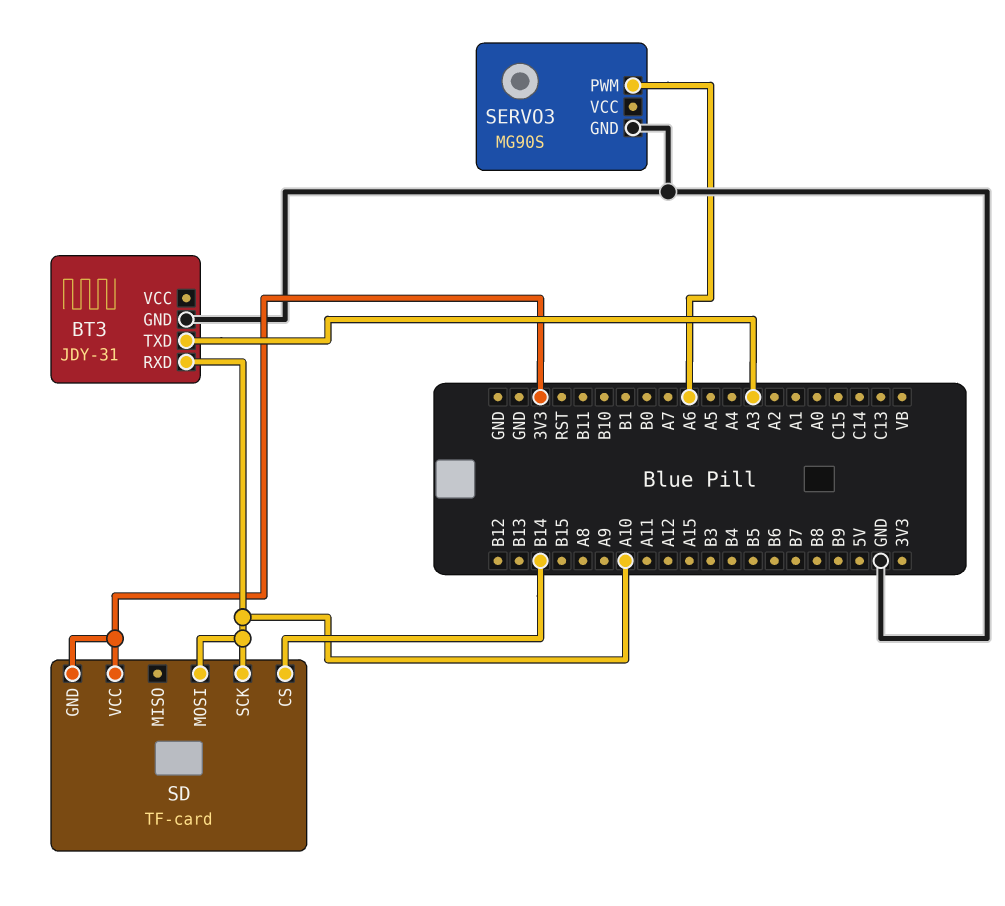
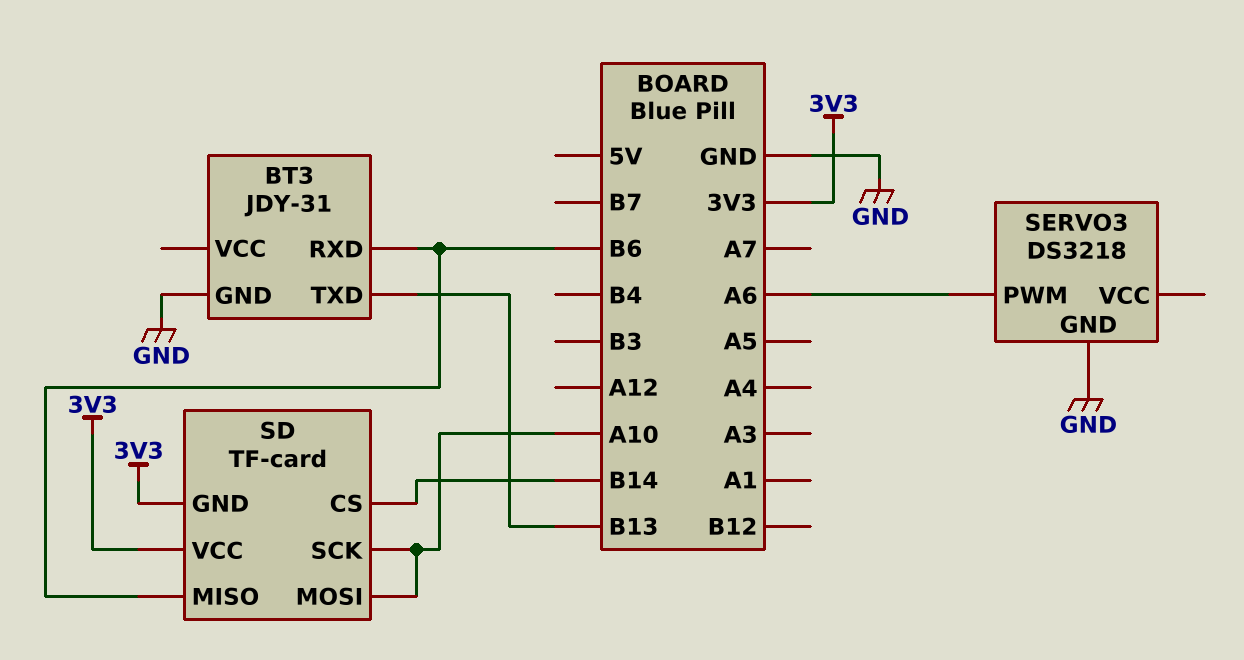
BT3 pin RXD: A10 -> B6
BT3 pin TXD: A3 -> B13
SD pin MISO: none -> B6
SERVO3: MG90S -> DS3218

